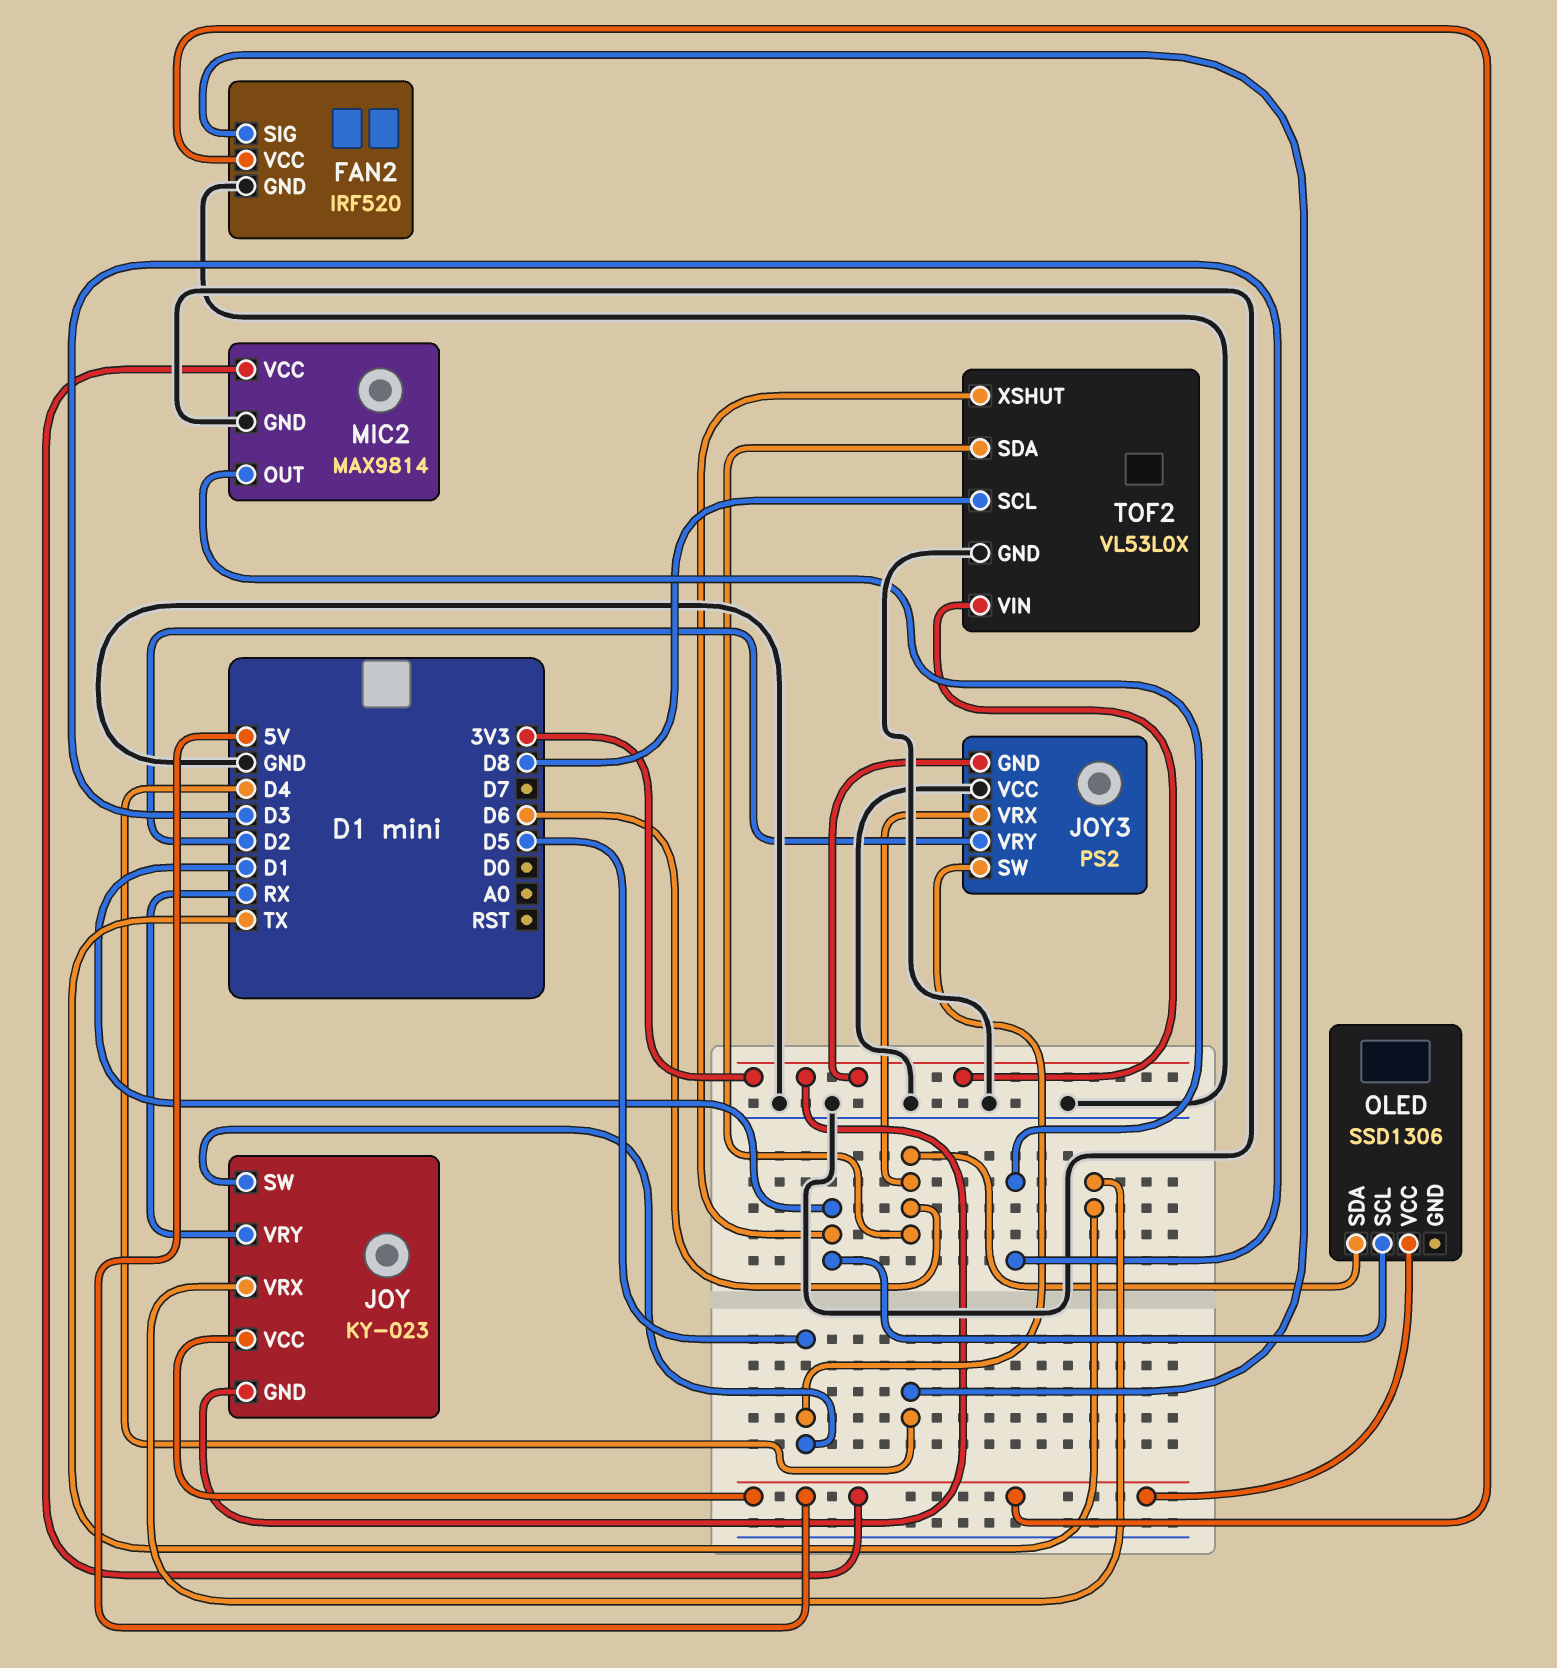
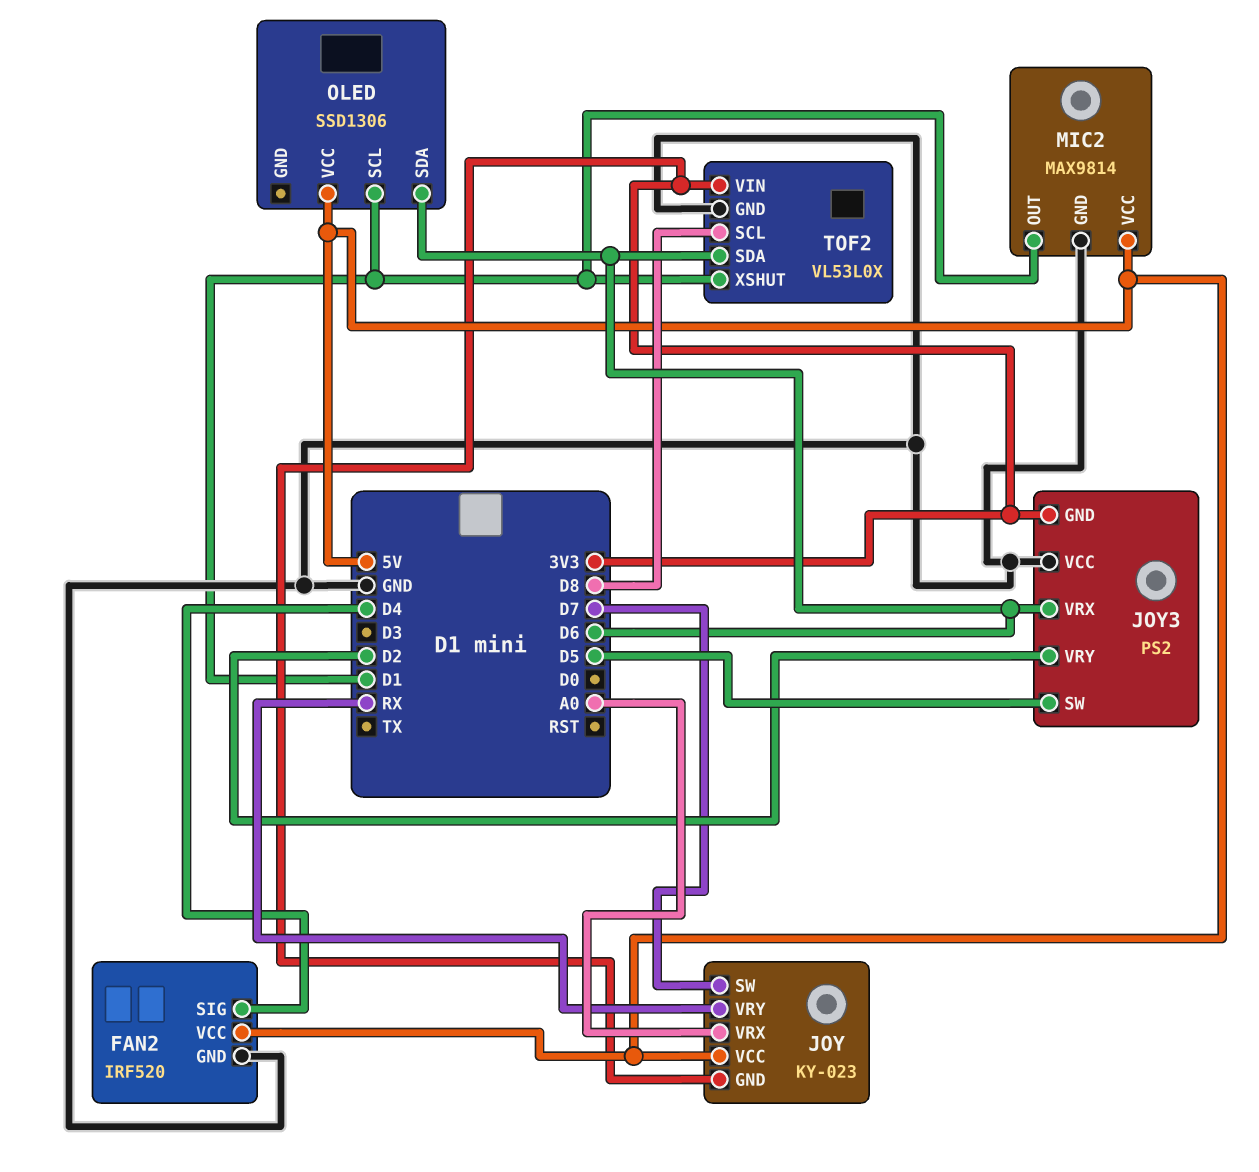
JOY pin SW: D5 -> D7
JOY pin VRX: TX -> A0
MIC2 pin OUT: D3 -> D1

